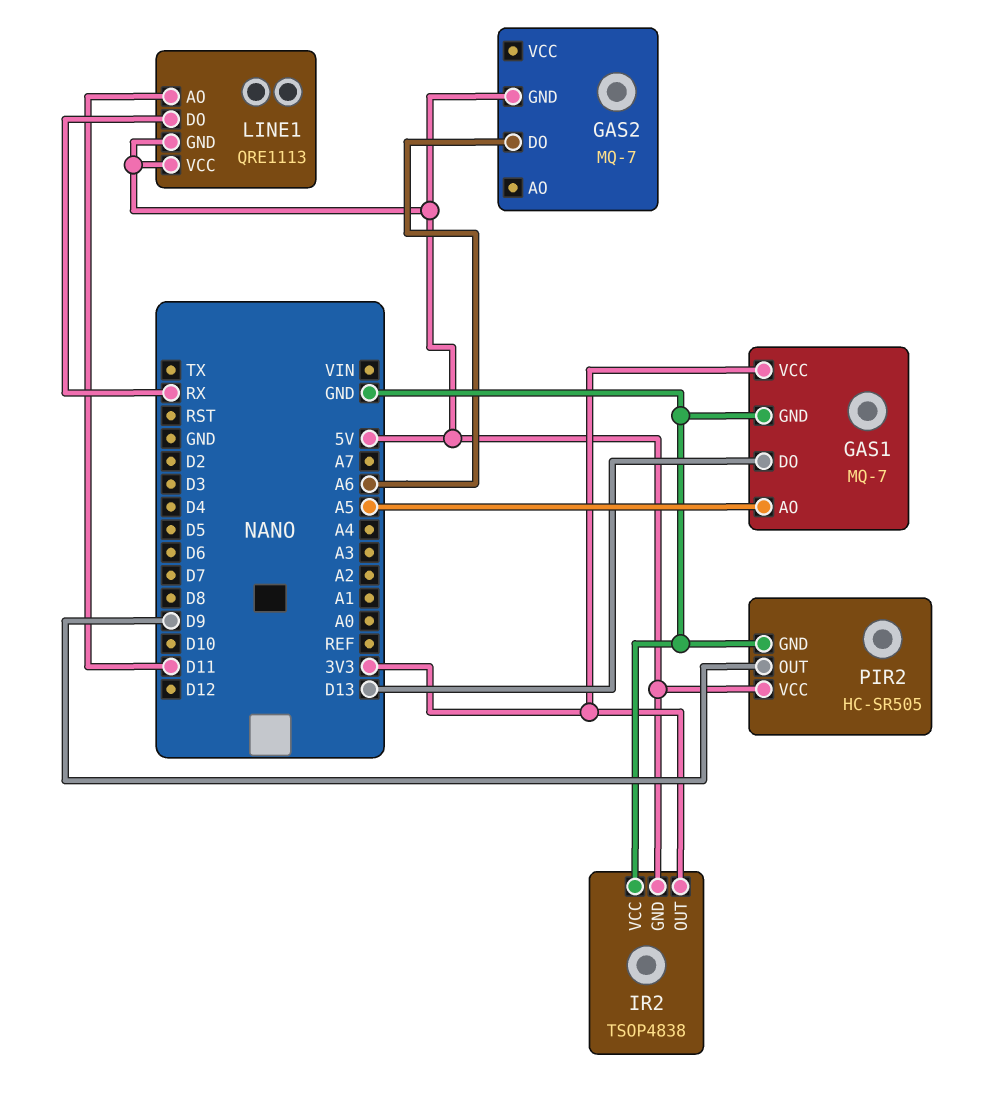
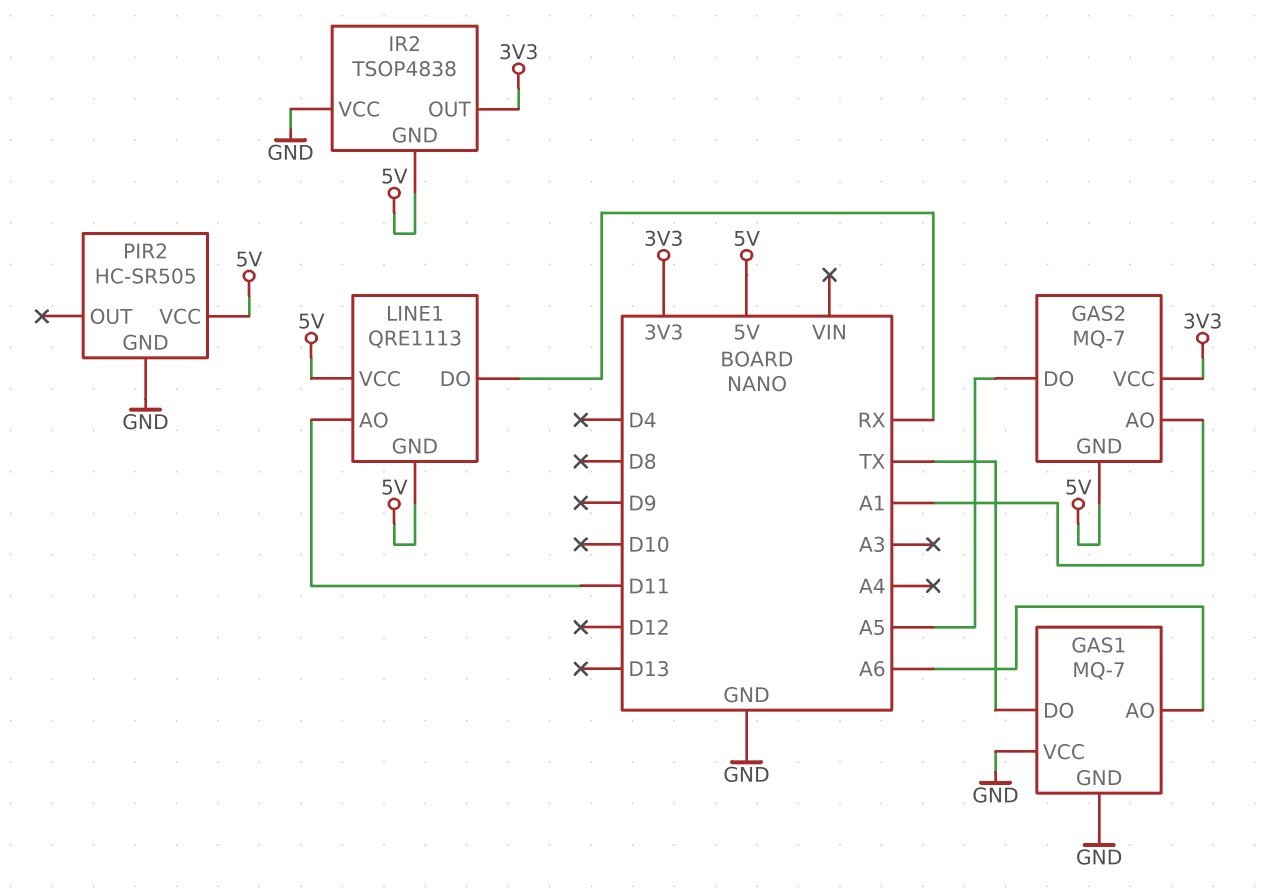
GAS1 pin AO: A5 -> A6
GAS1 pin DO: D13 -> TX
GAS1 pin VCC: 3V3 -> GND
GAS2 pin AO: none -> A1
GAS2 pin DO: A6 -> A5
GAS2 pin VCC: none -> 3V3
PIR2 pin OUT: D9 -> none

